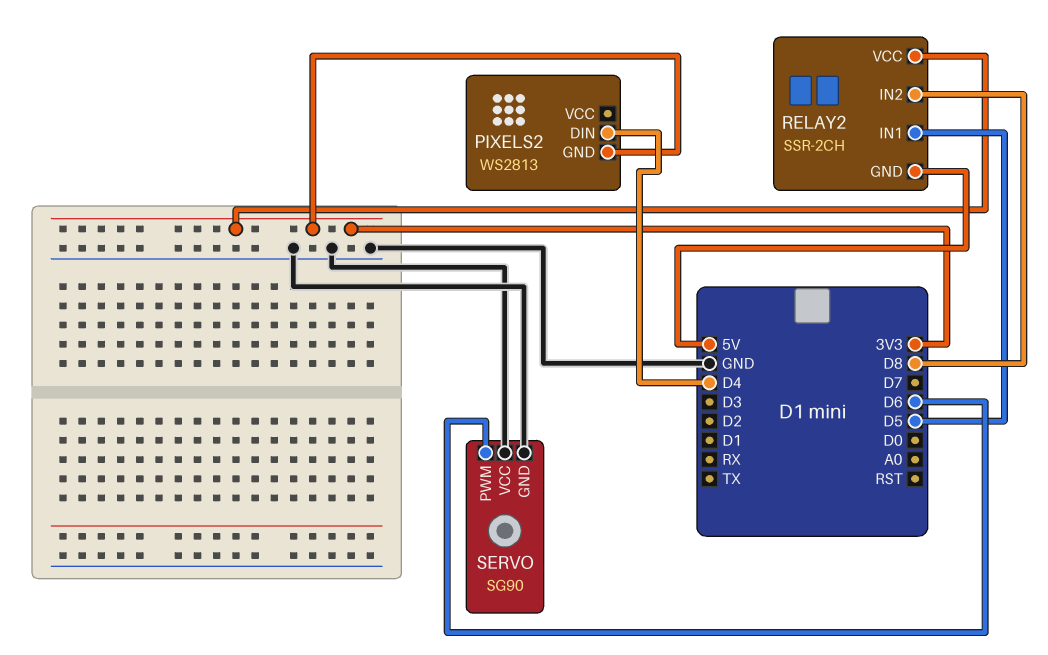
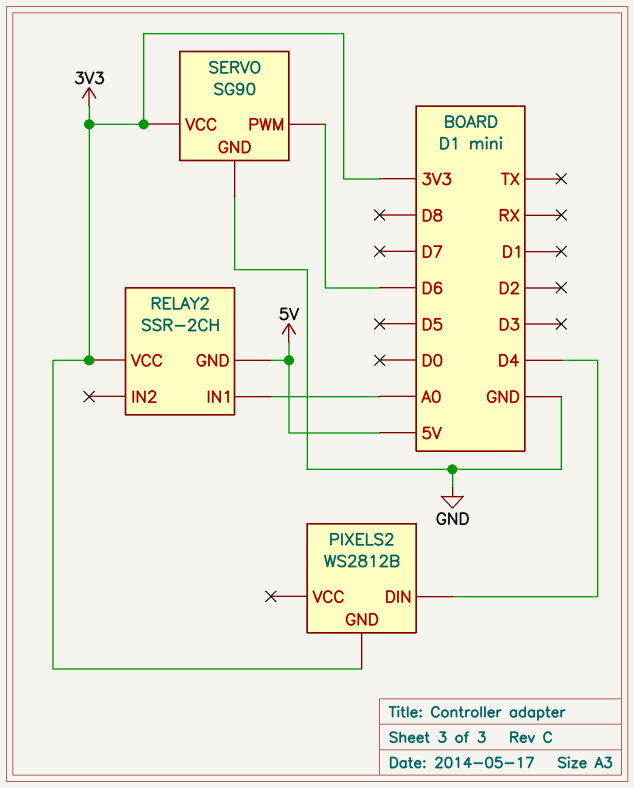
PIXELS2: WS2813 -> WS2812B
RELAY2 pin IN1: D5 -> A0
RELAY2 pin IN2: D8 -> none
SERVO pin VCC: GND -> 3V3

